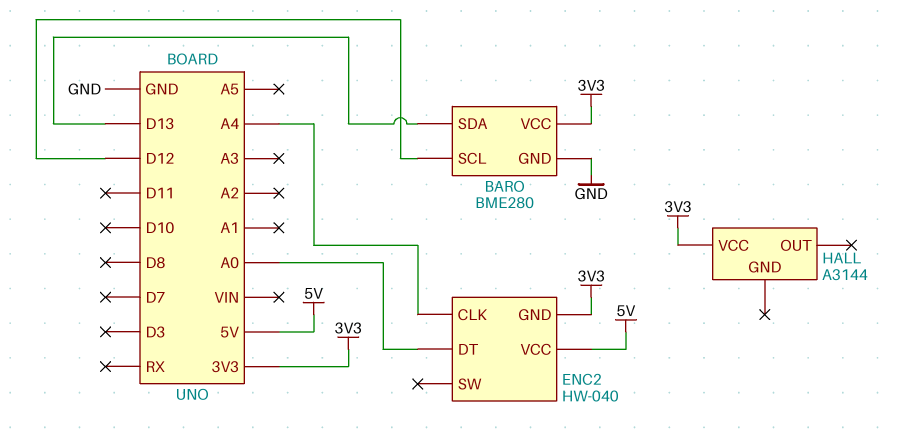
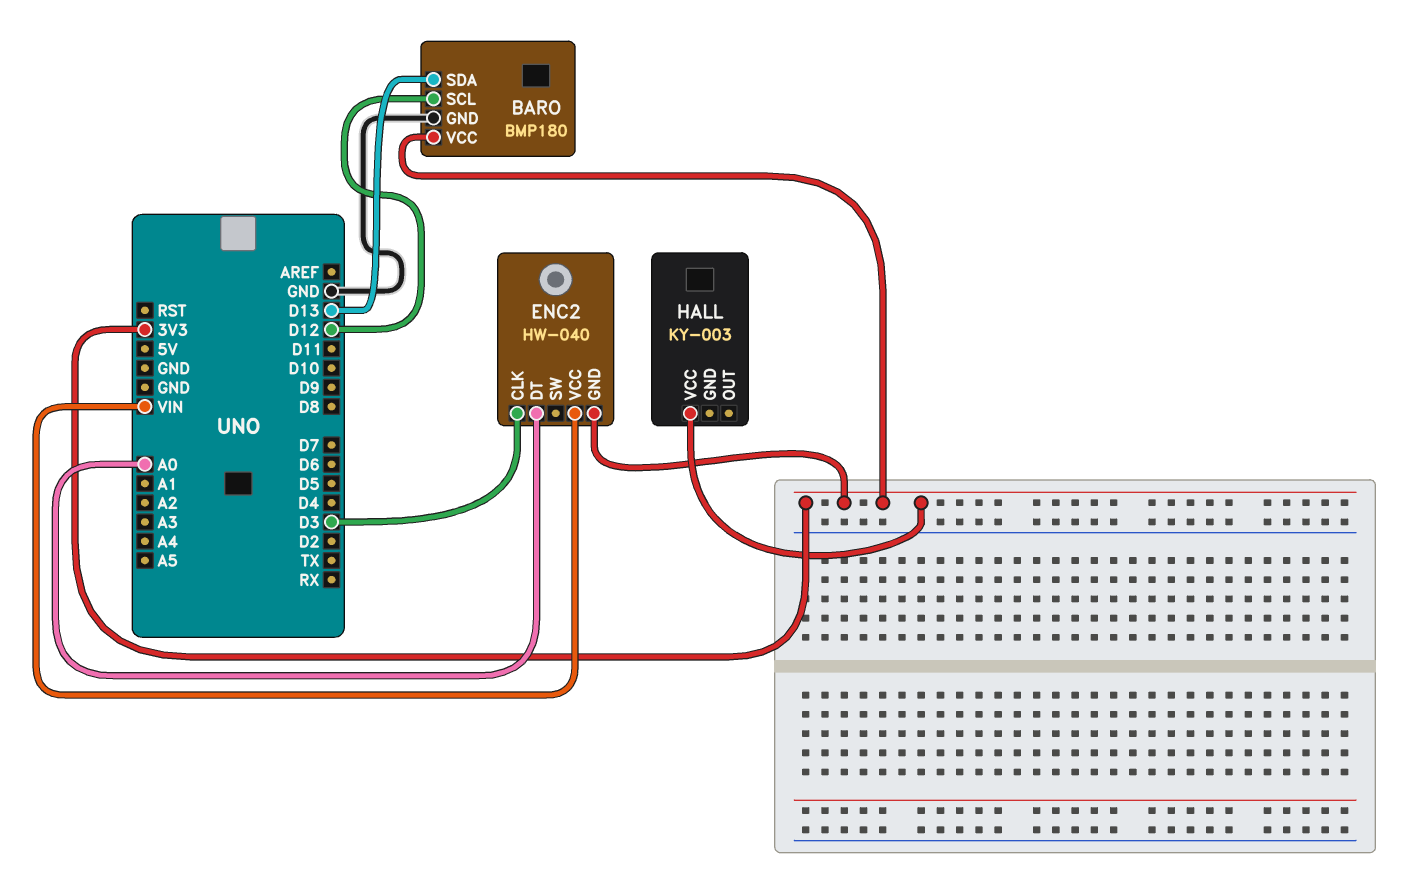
BARO: BME280 -> BMP180
ENC2 pin CLK: A4 -> D3
ENC2 pin VCC: 5V -> VIN
HALL: A3144 -> KY-003

